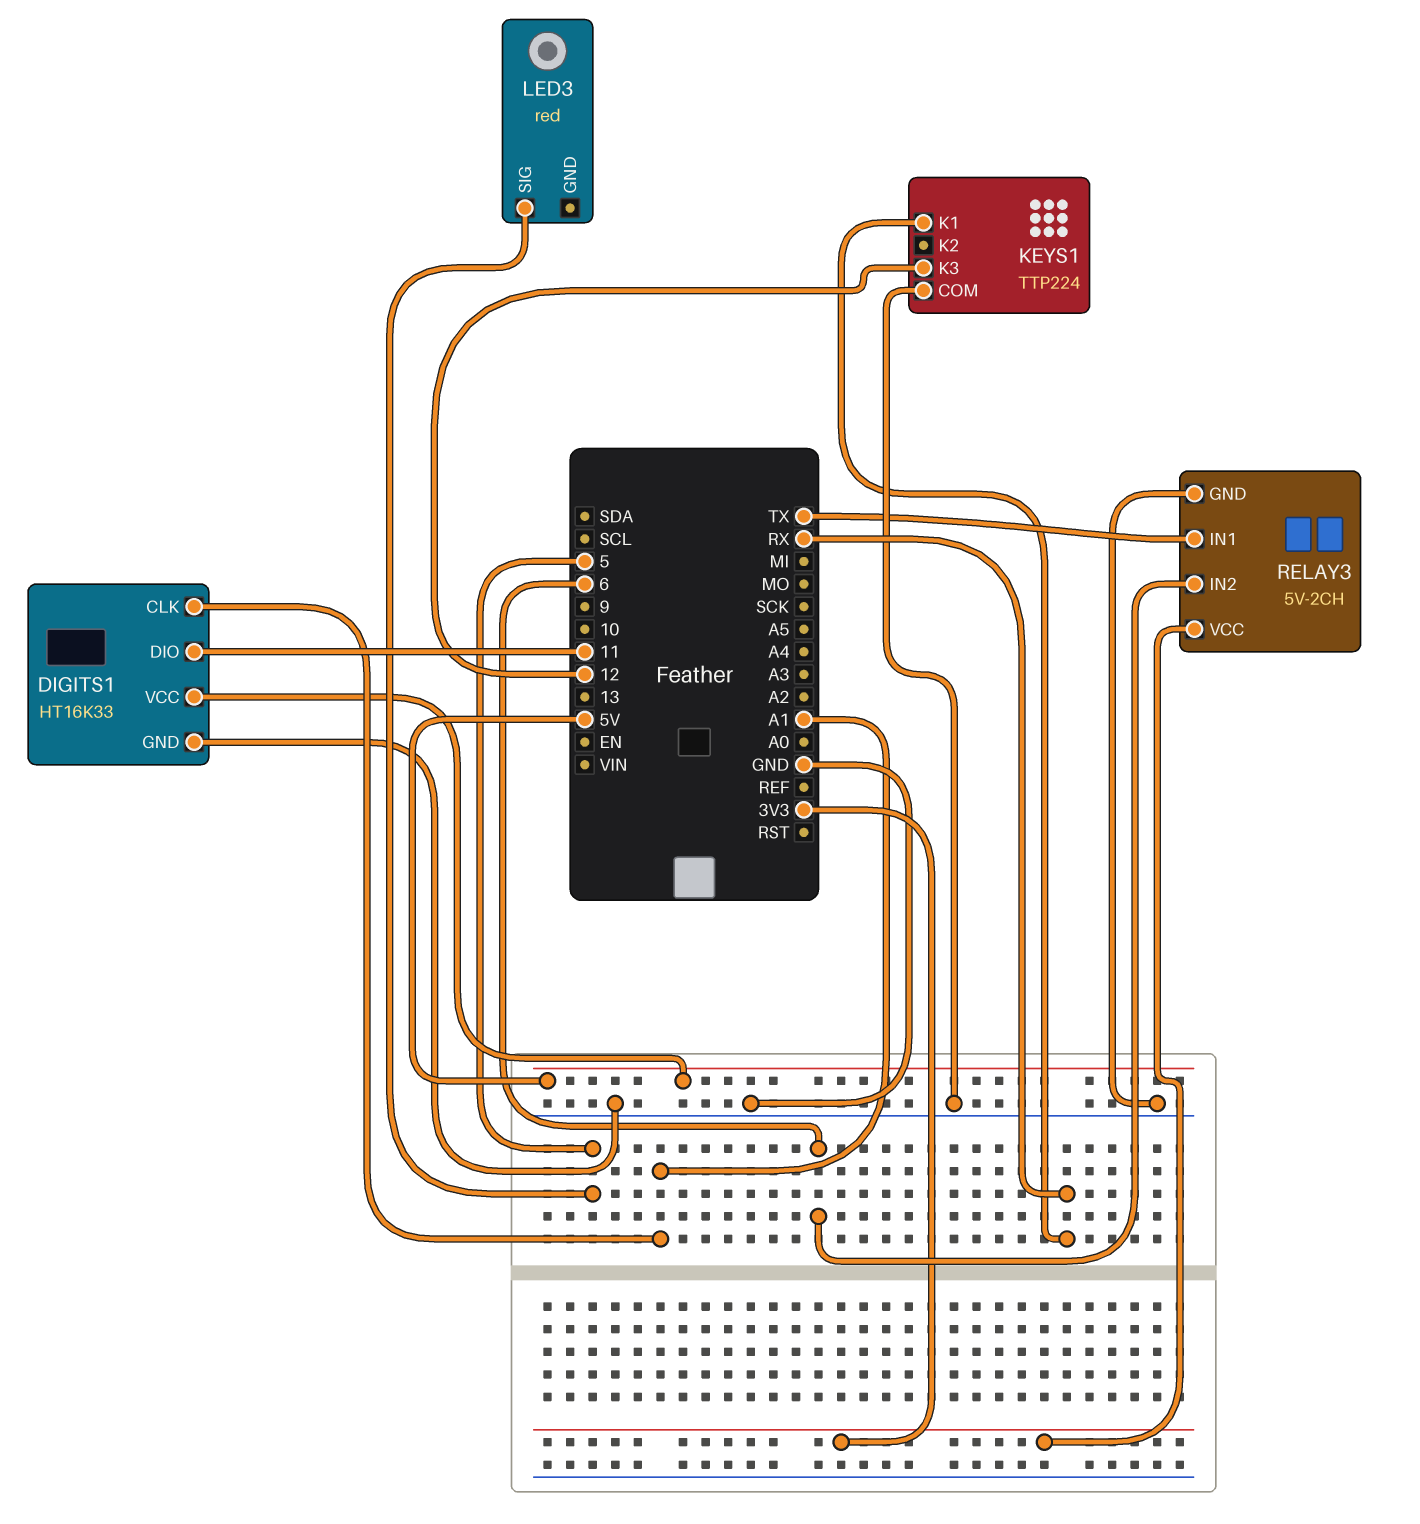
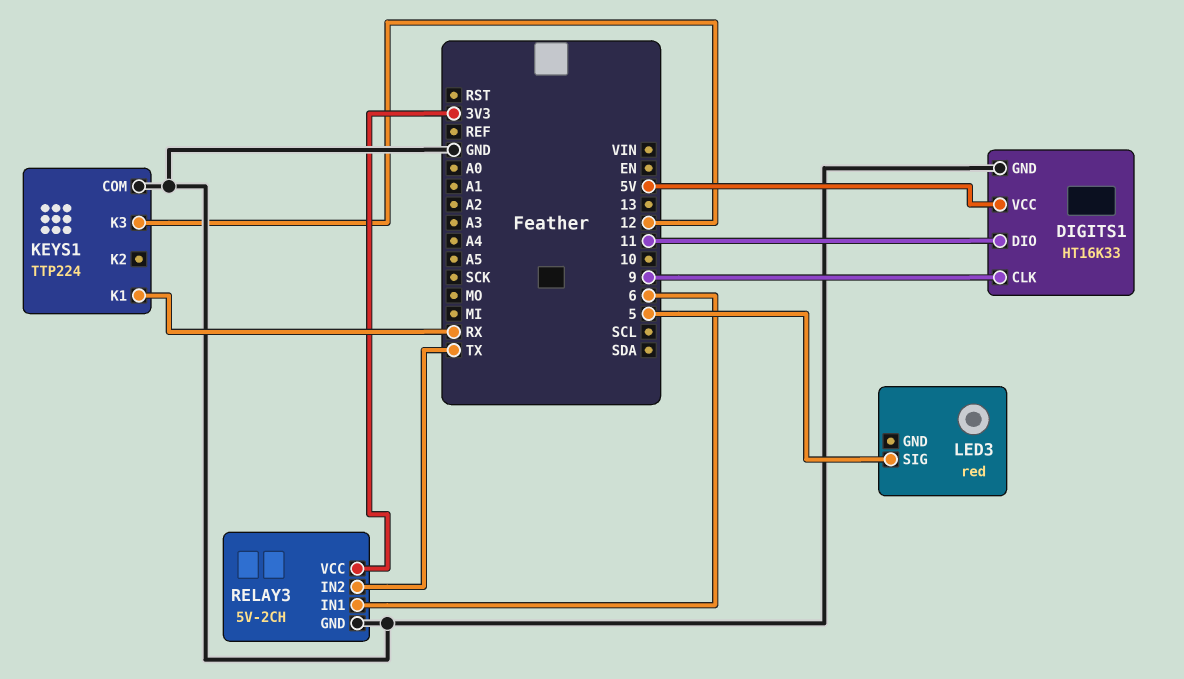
DIGITS1 pin CLK: A1 -> 9
RELAY3 pin IN1: TX -> 6
RELAY3 pin IN2: 6 -> TX

